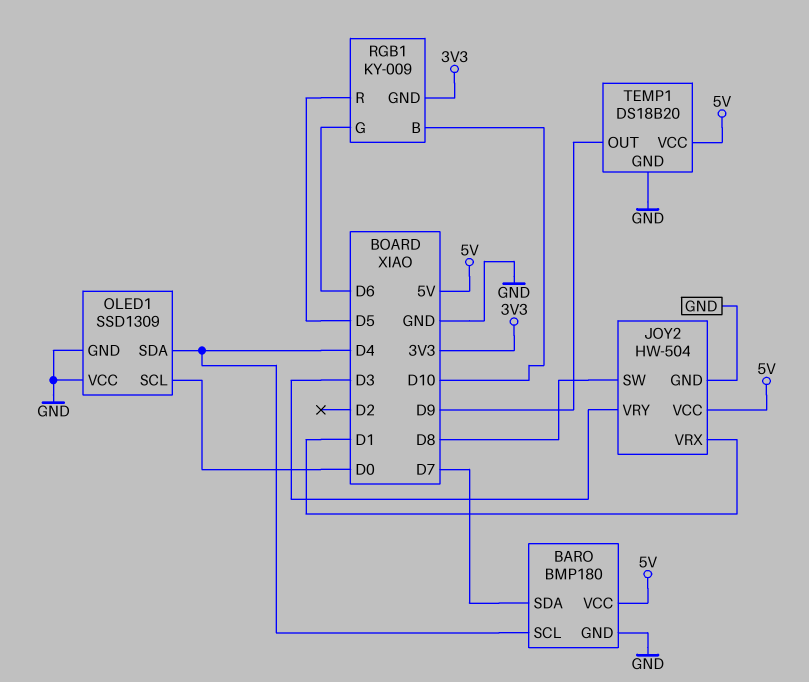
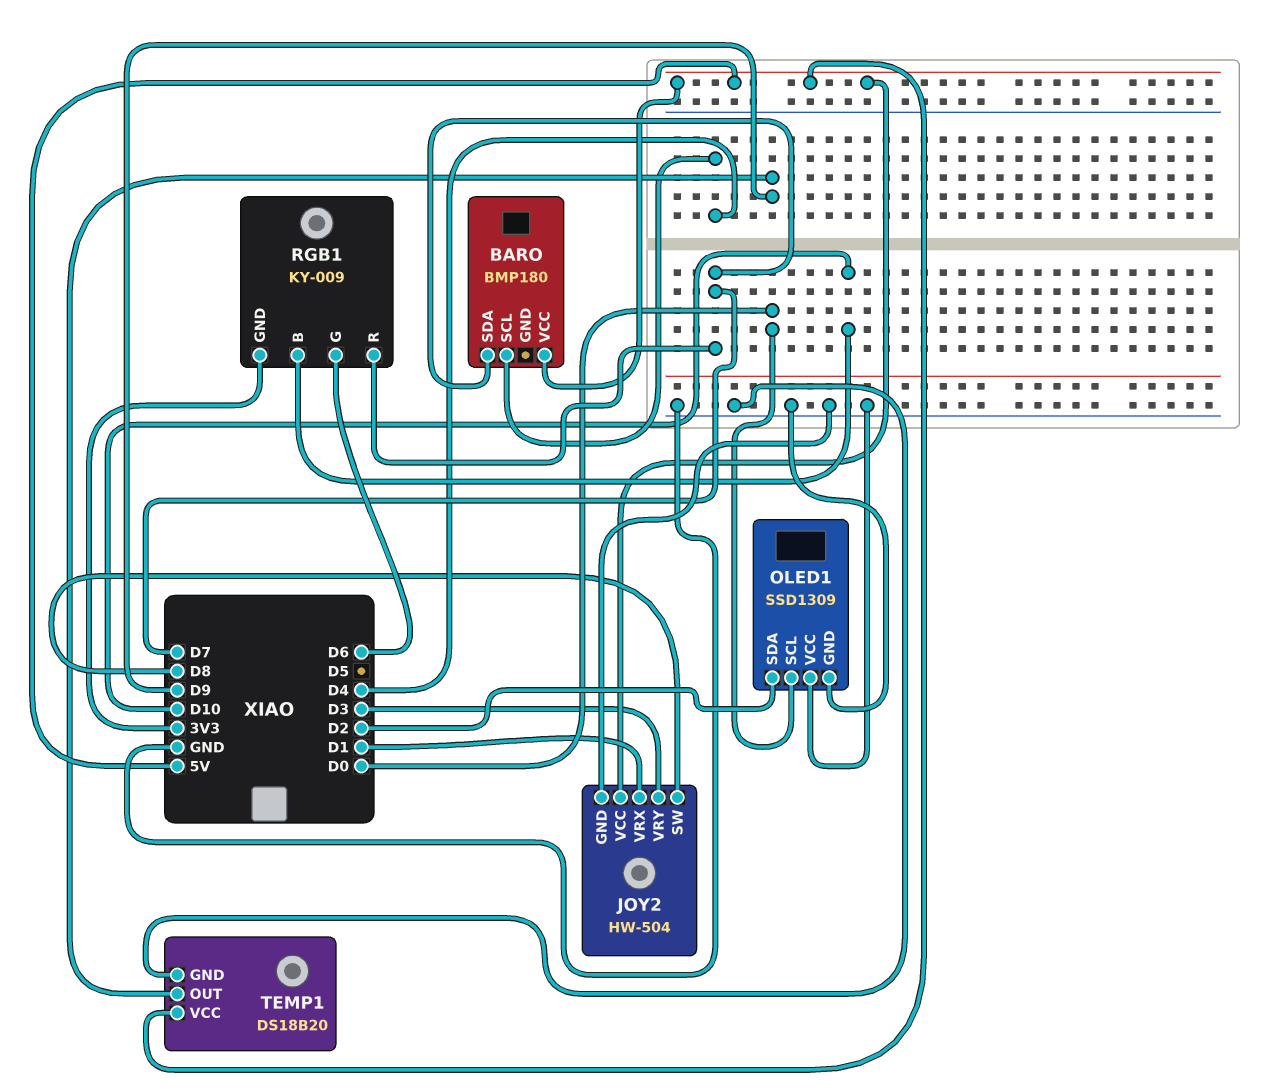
BARO pin GND: GND -> none
OLED1 pin SDA: D4 -> D2
RGB1 pin R: D5 -> D7

